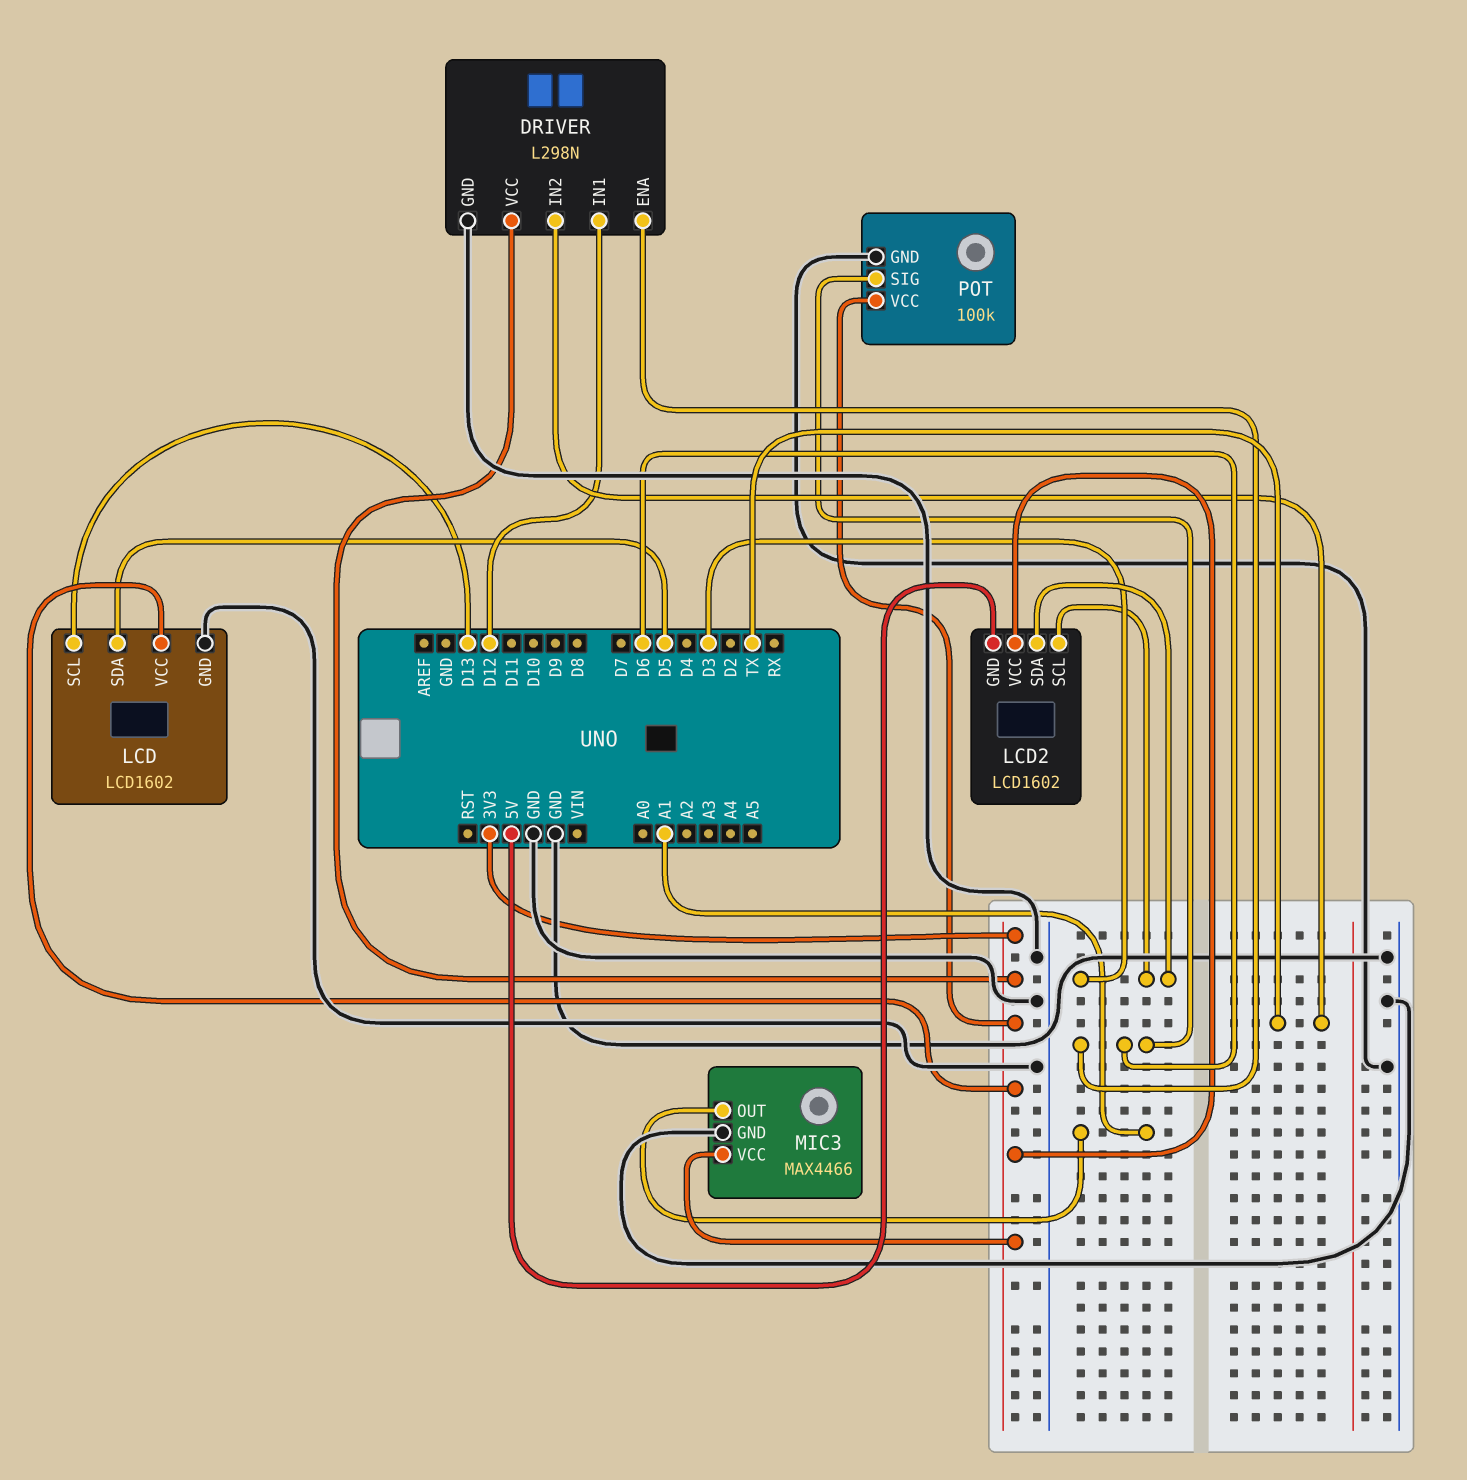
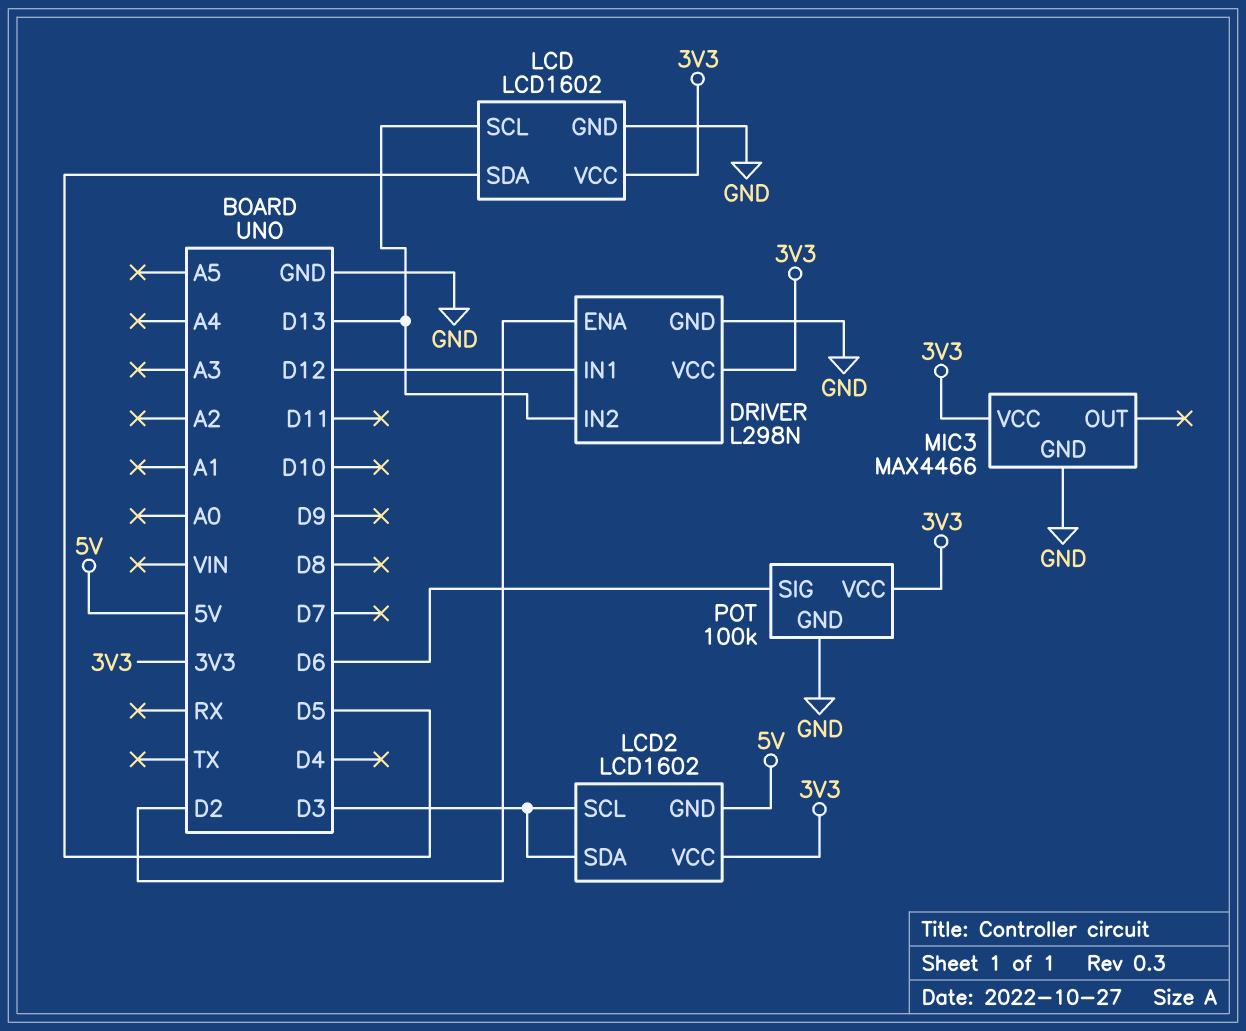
DRIVER pin ENA: D6 -> D2
DRIVER pin IN2: TX -> D13
MIC3 pin OUT: A1 -> none

